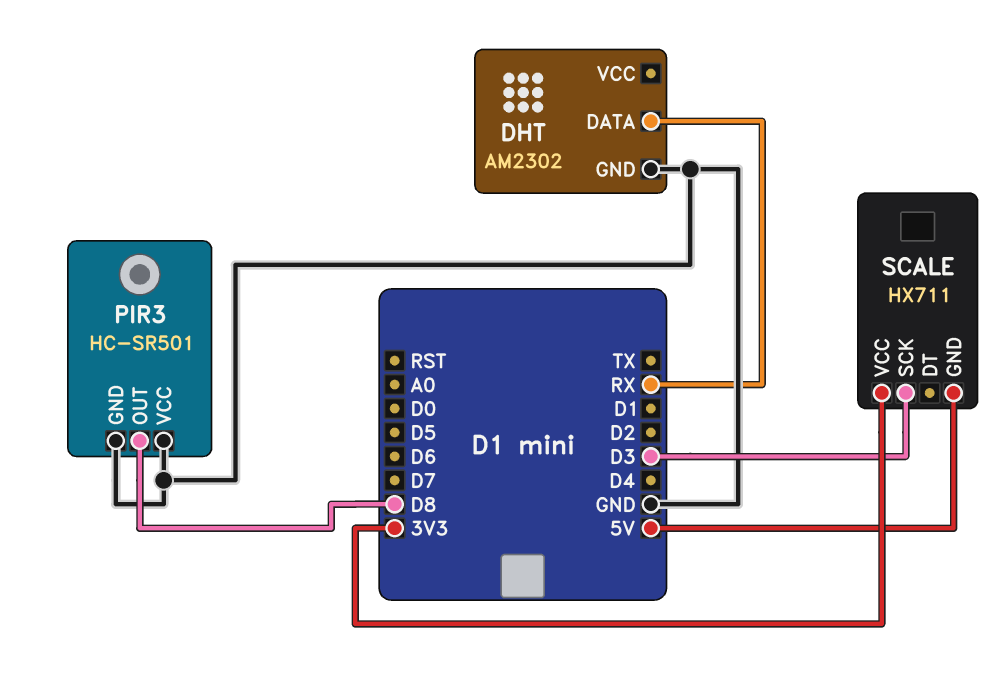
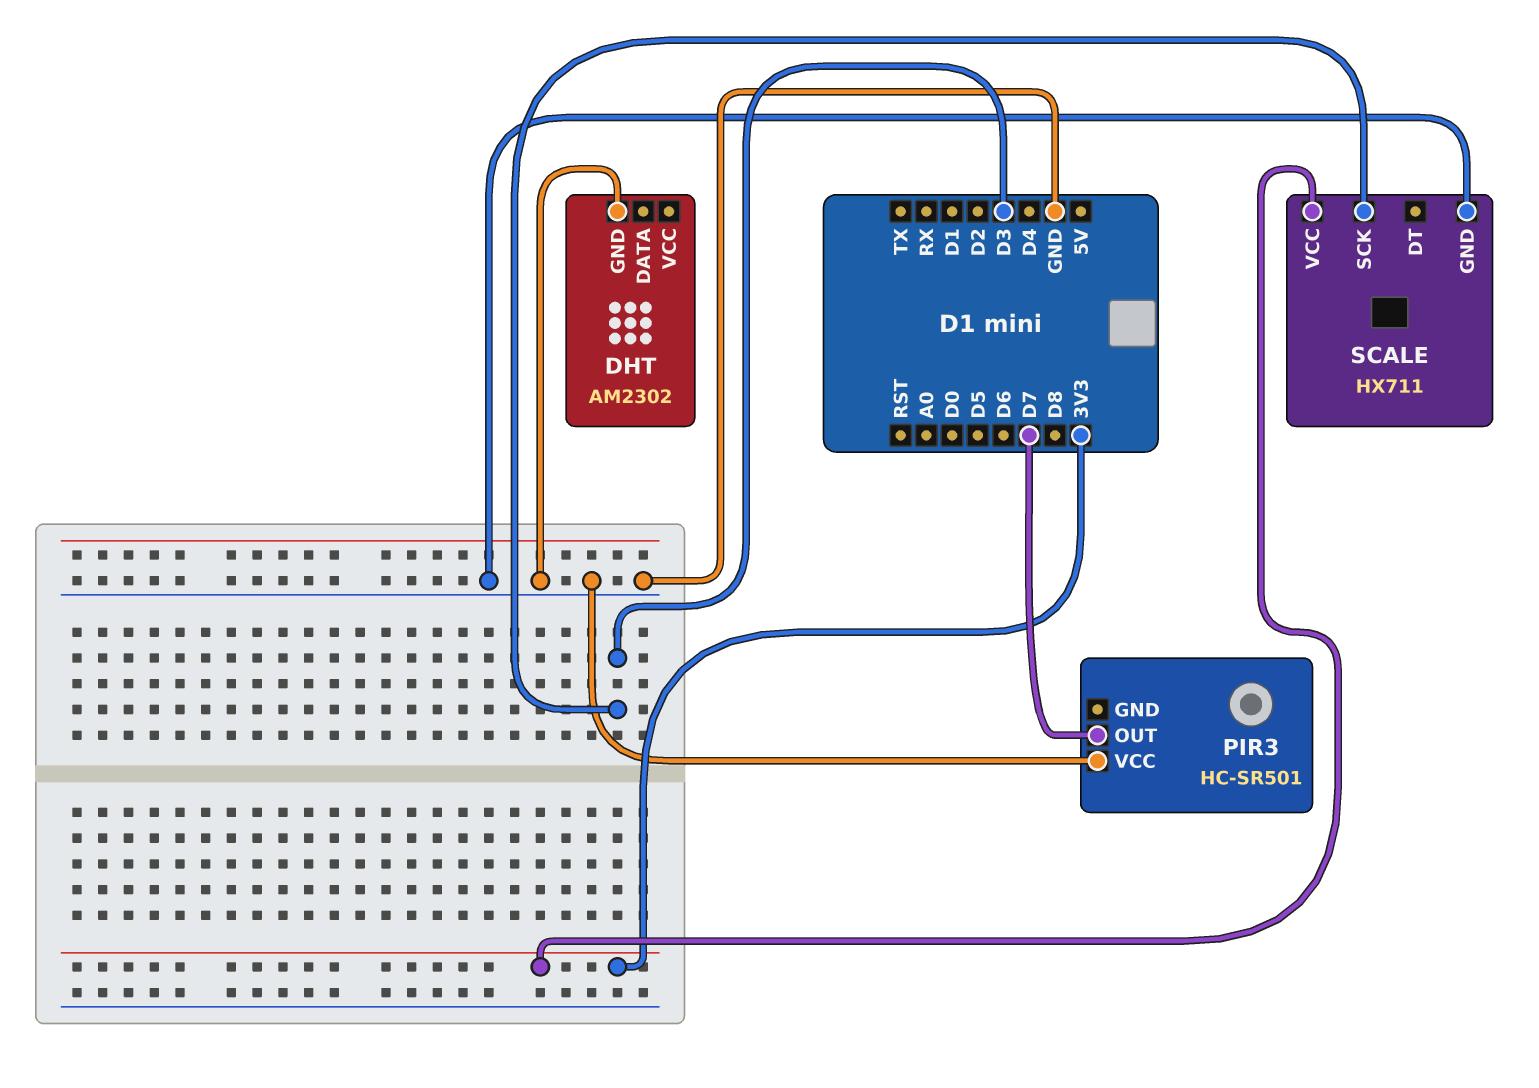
DHT pin DATA: RX -> none
PIR3 pin GND: GND -> none
PIR3 pin OUT: D8 -> D7
SCALE pin GND: 5V -> GND

